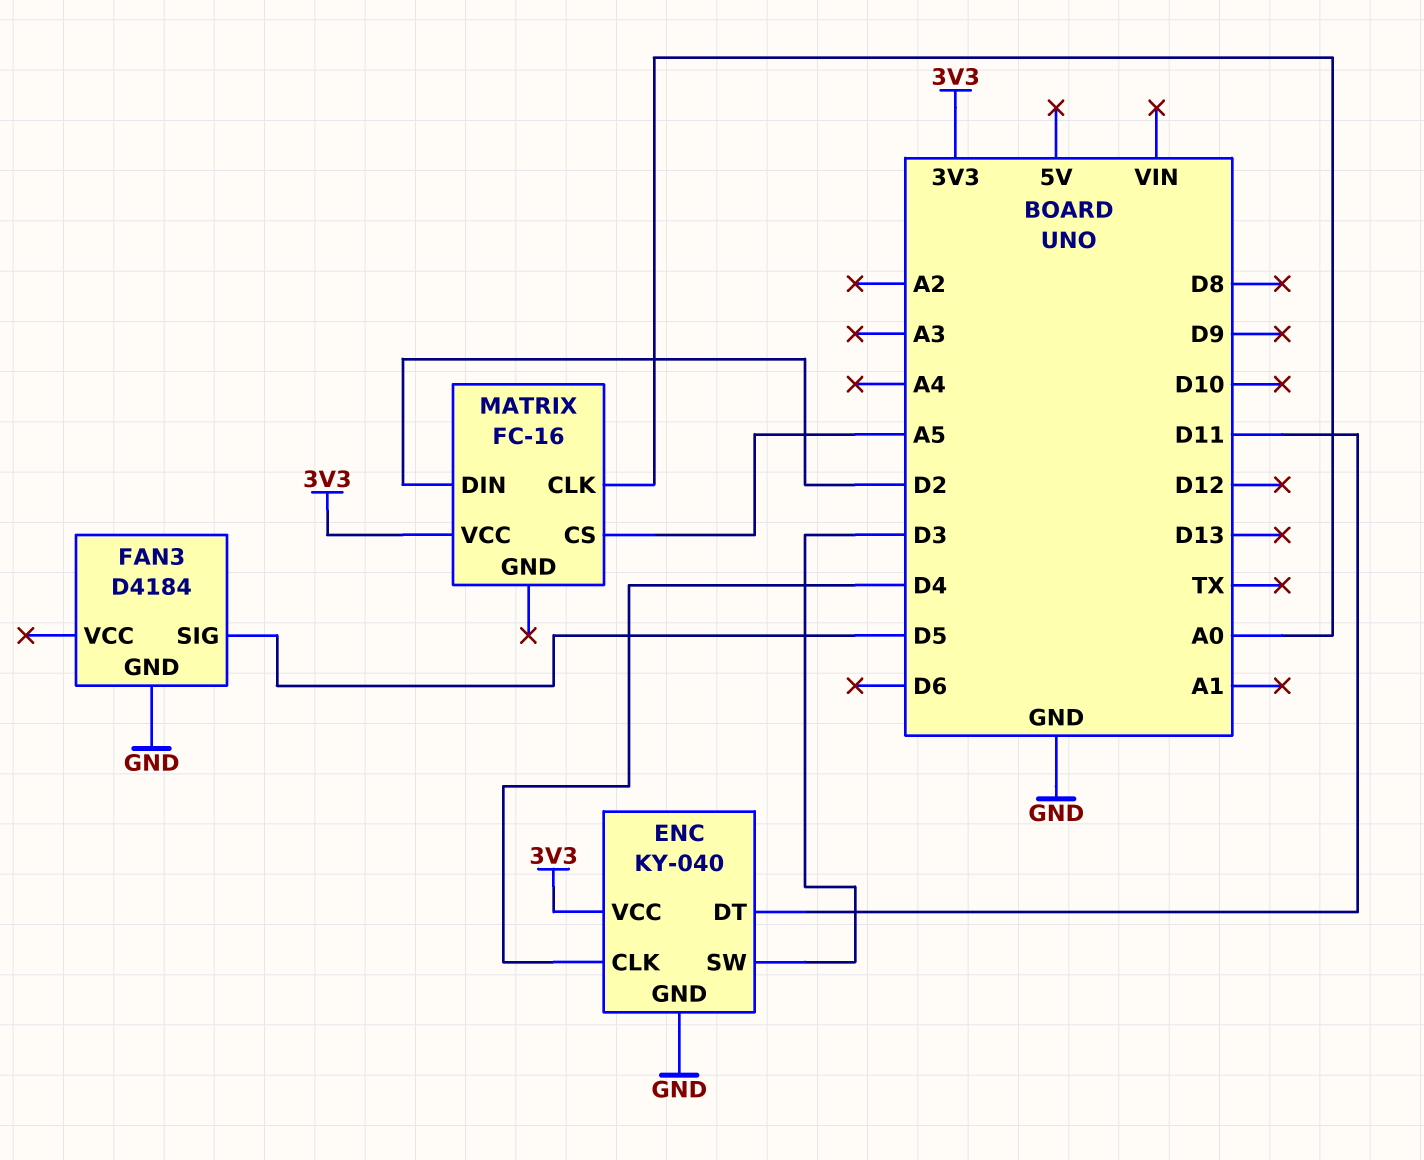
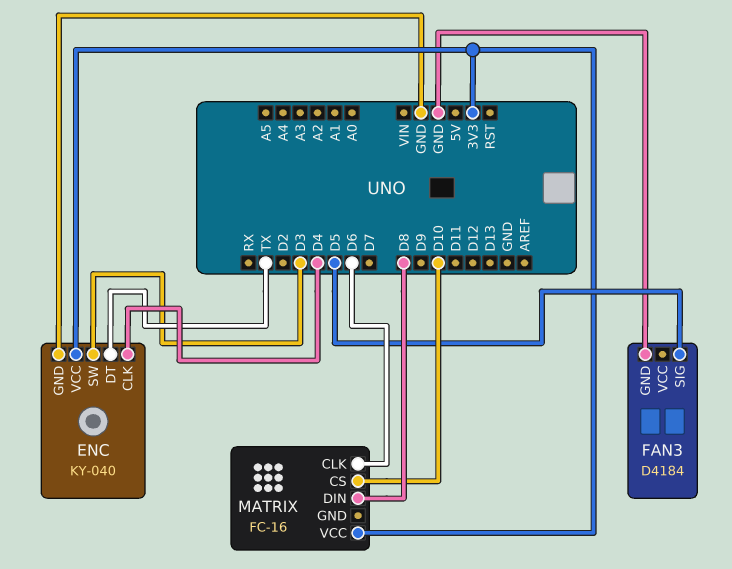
ENC pin DT: D11 -> TX
MATRIX pin CLK: A0 -> D6
MATRIX pin CS: A5 -> D10
MATRIX pin DIN: D2 -> D8

